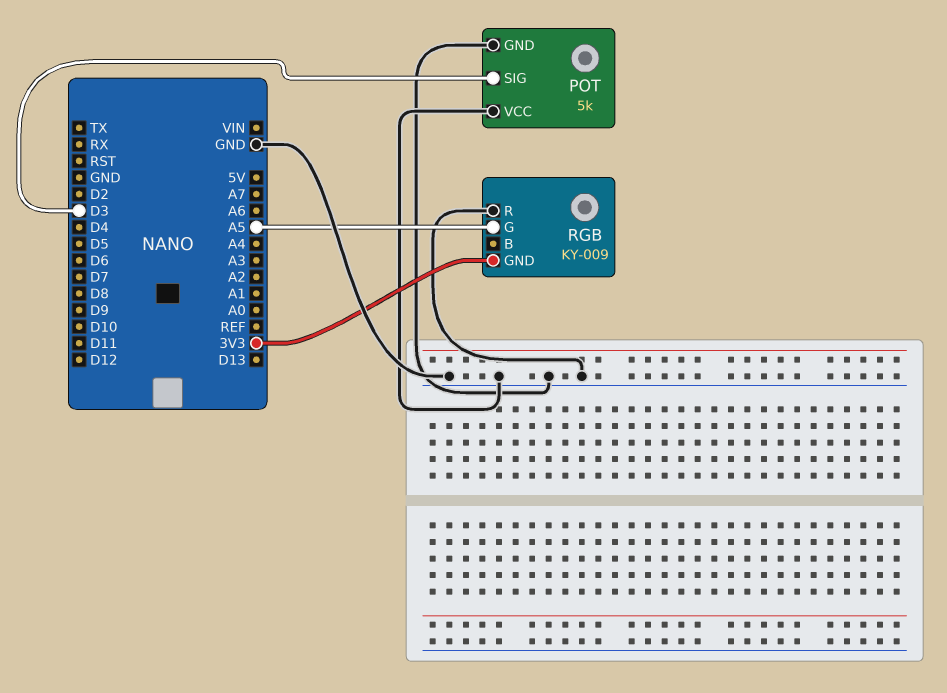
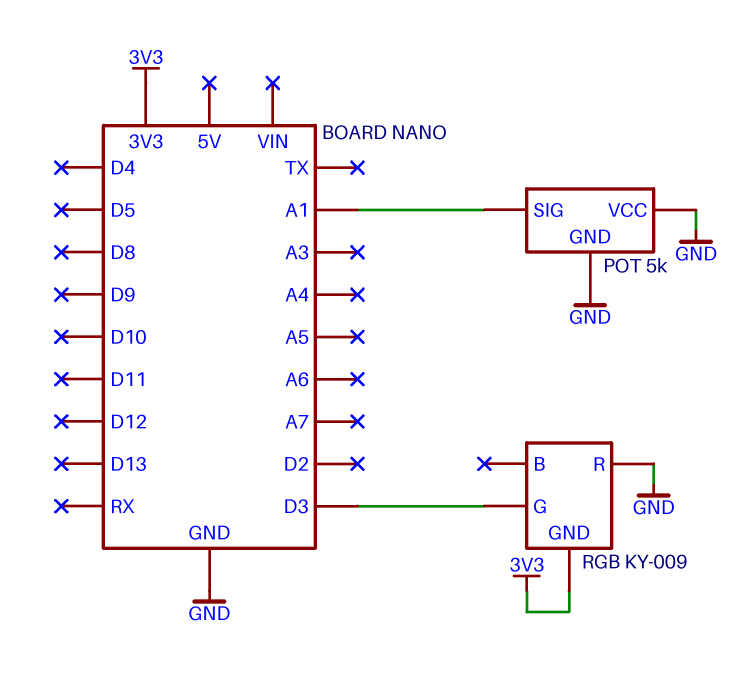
POT pin SIG: D3 -> A1
RGB pin G: A5 -> D3

